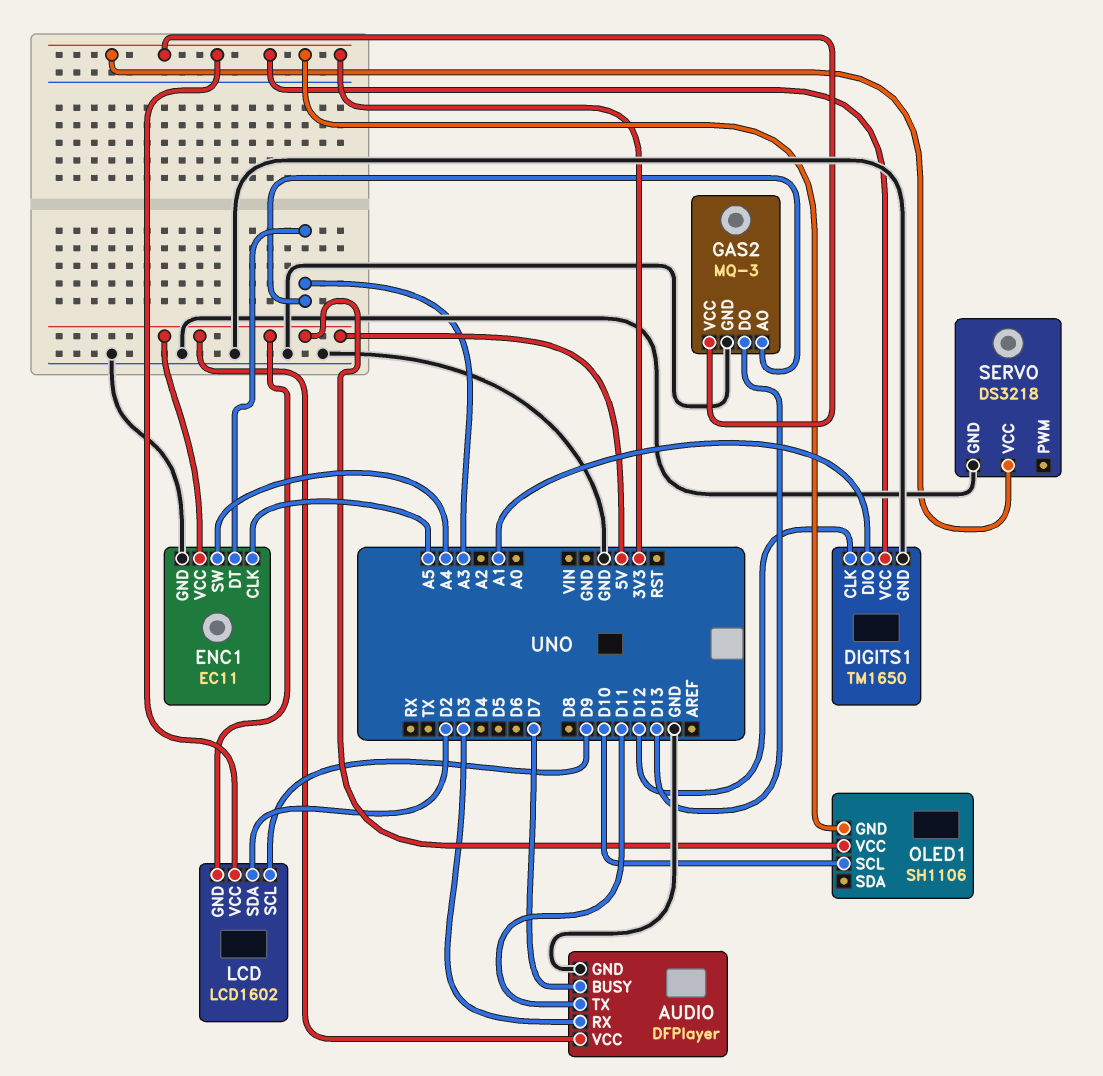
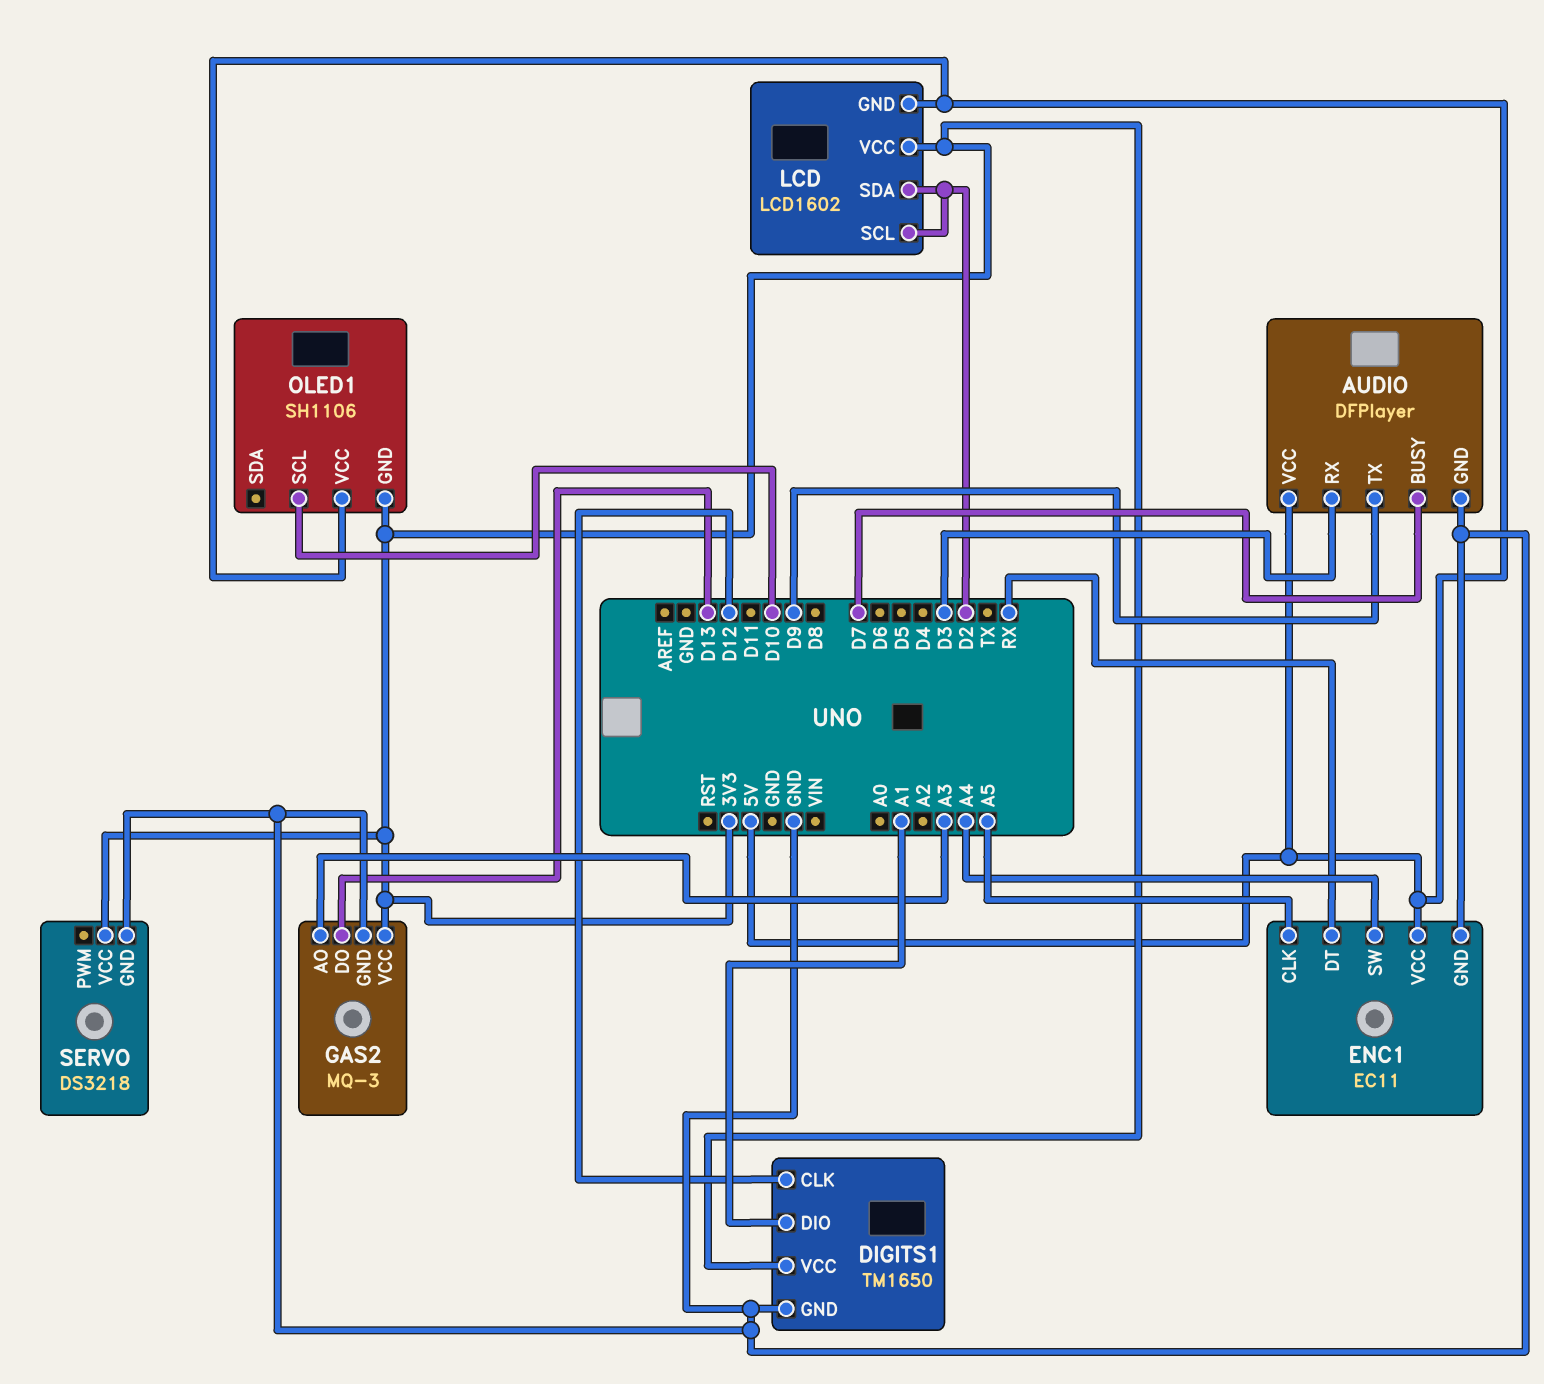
AUDIO pin TX: D11 -> D9
ENC1 pin DT: A3 -> RX
LCD pin SCL: D9 -> D2

